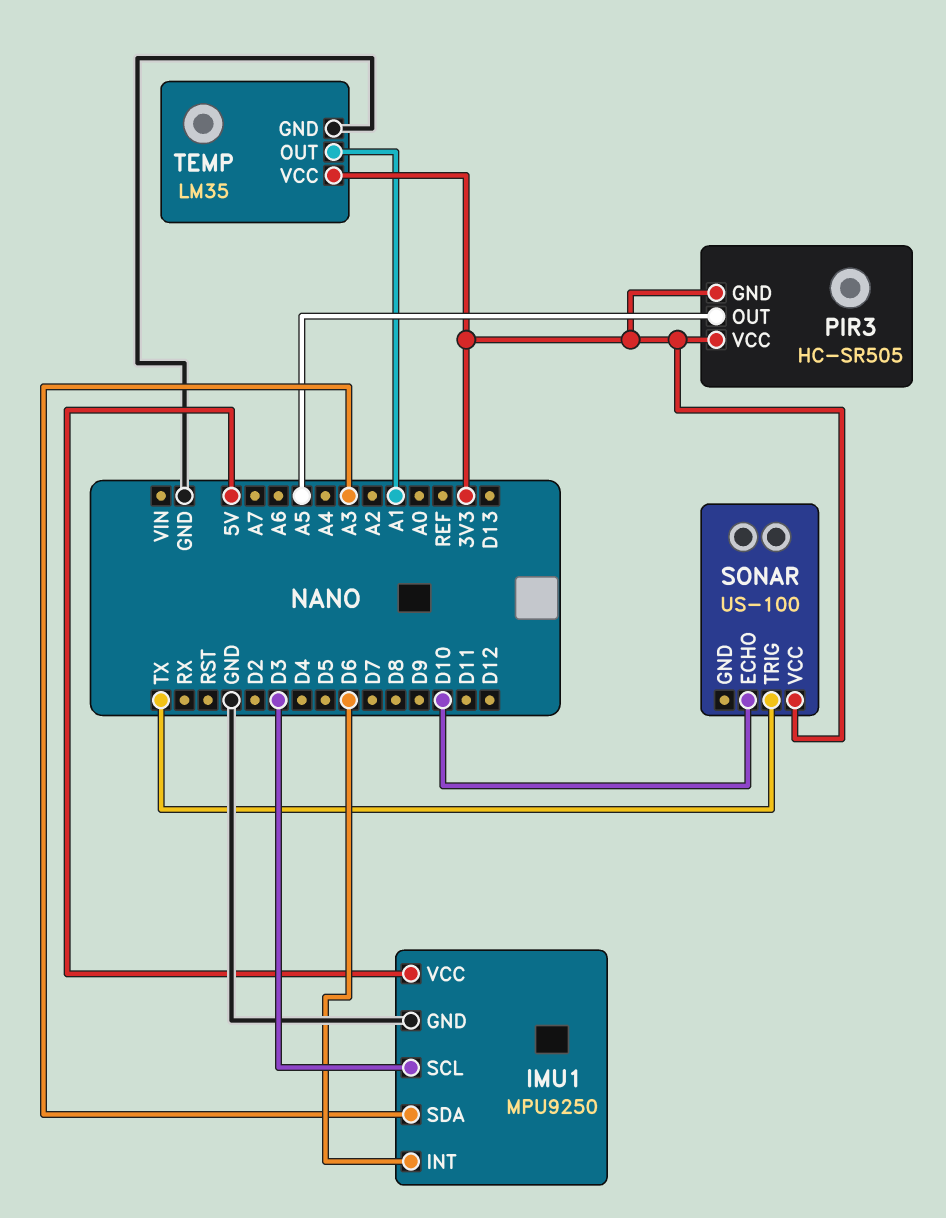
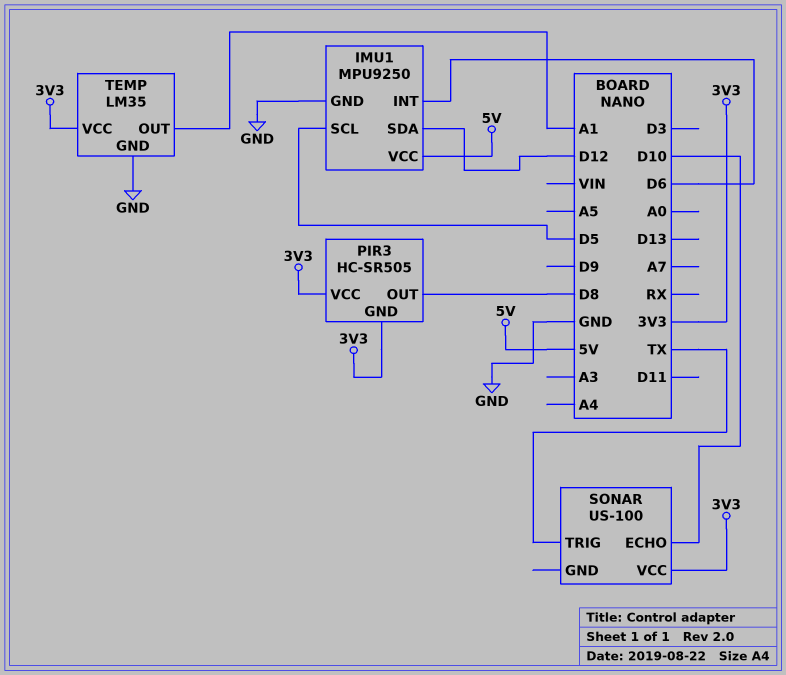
IMU1 pin SCL: D3 -> D5
IMU1 pin SDA: A3 -> D12
PIR3 pin OUT: A5 -> D8

